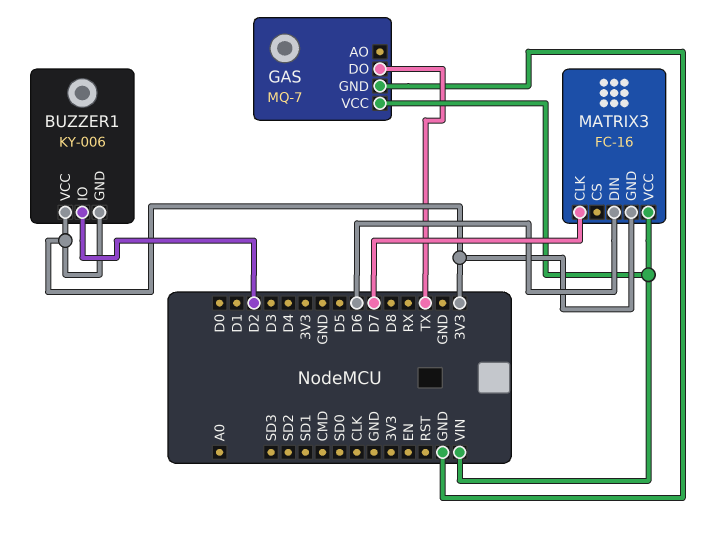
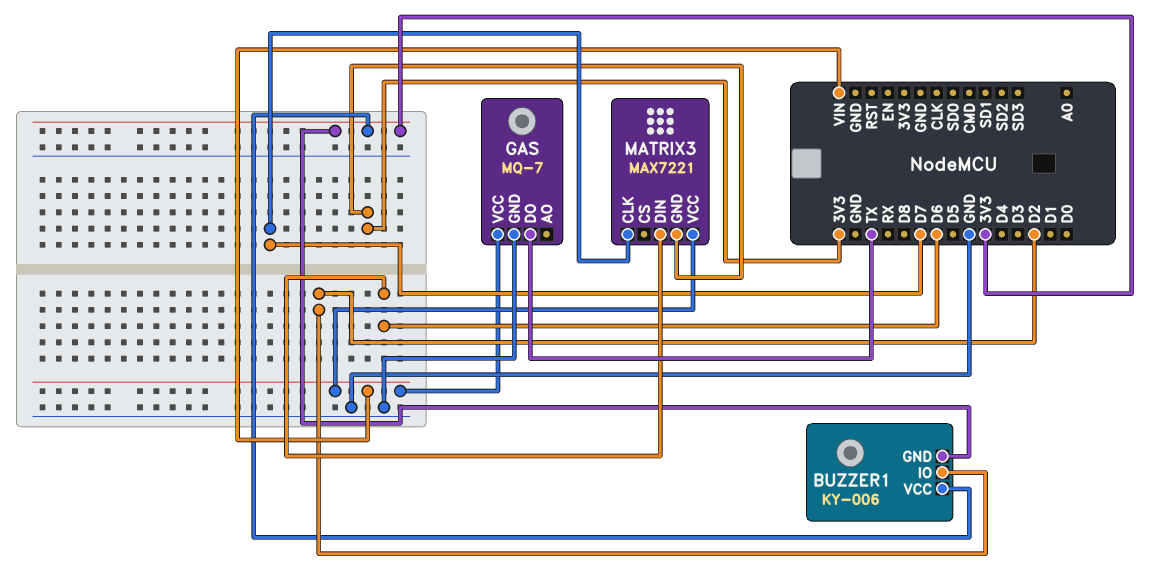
MATRIX3: FC-16 -> MAX7221

